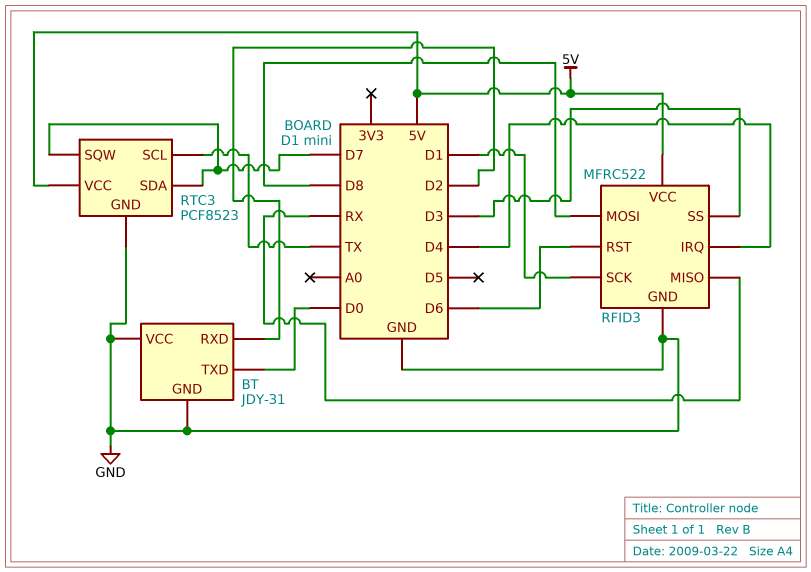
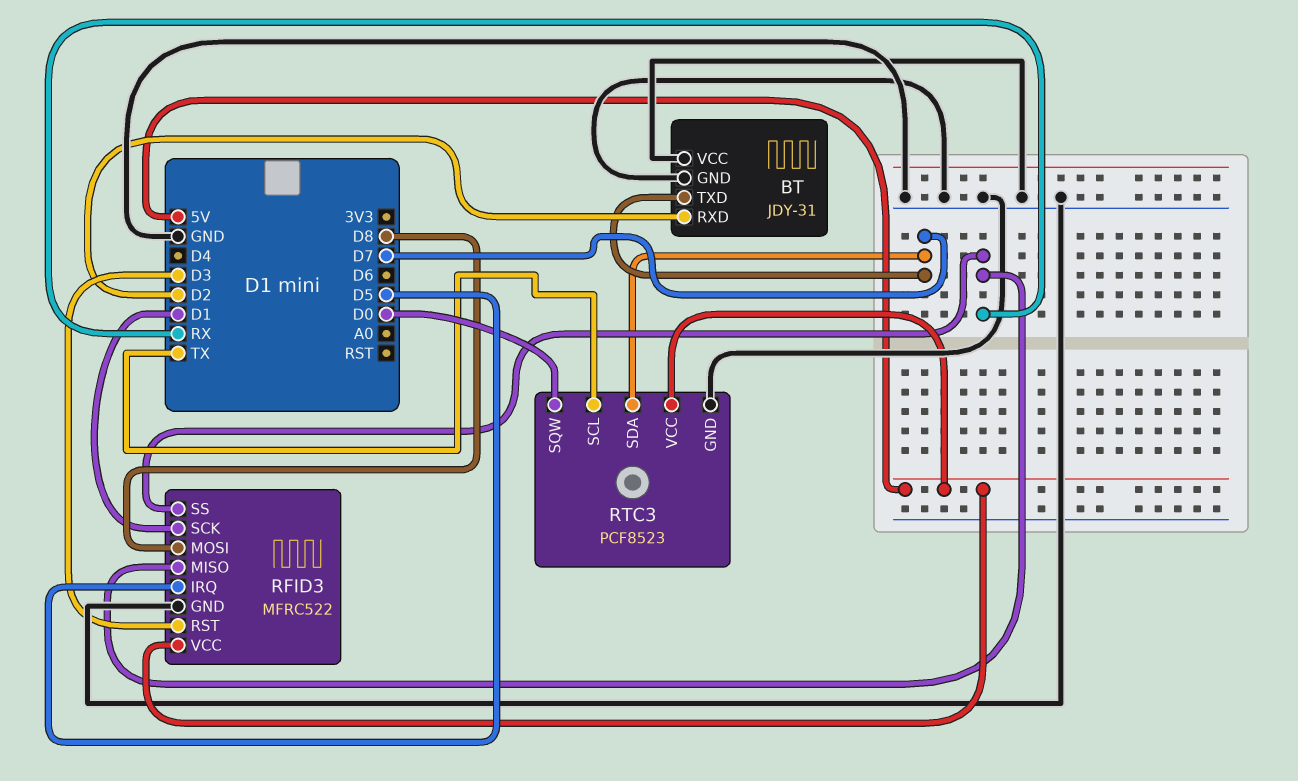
BT pin TXD: D0 -> D7
RFID3 pin IRQ: D4 -> D5
RFID3 pin RST: D6 -> D3
RFID3 pin SS: D3 -> RX
RTC3 pin SQW: D7 -> D0

